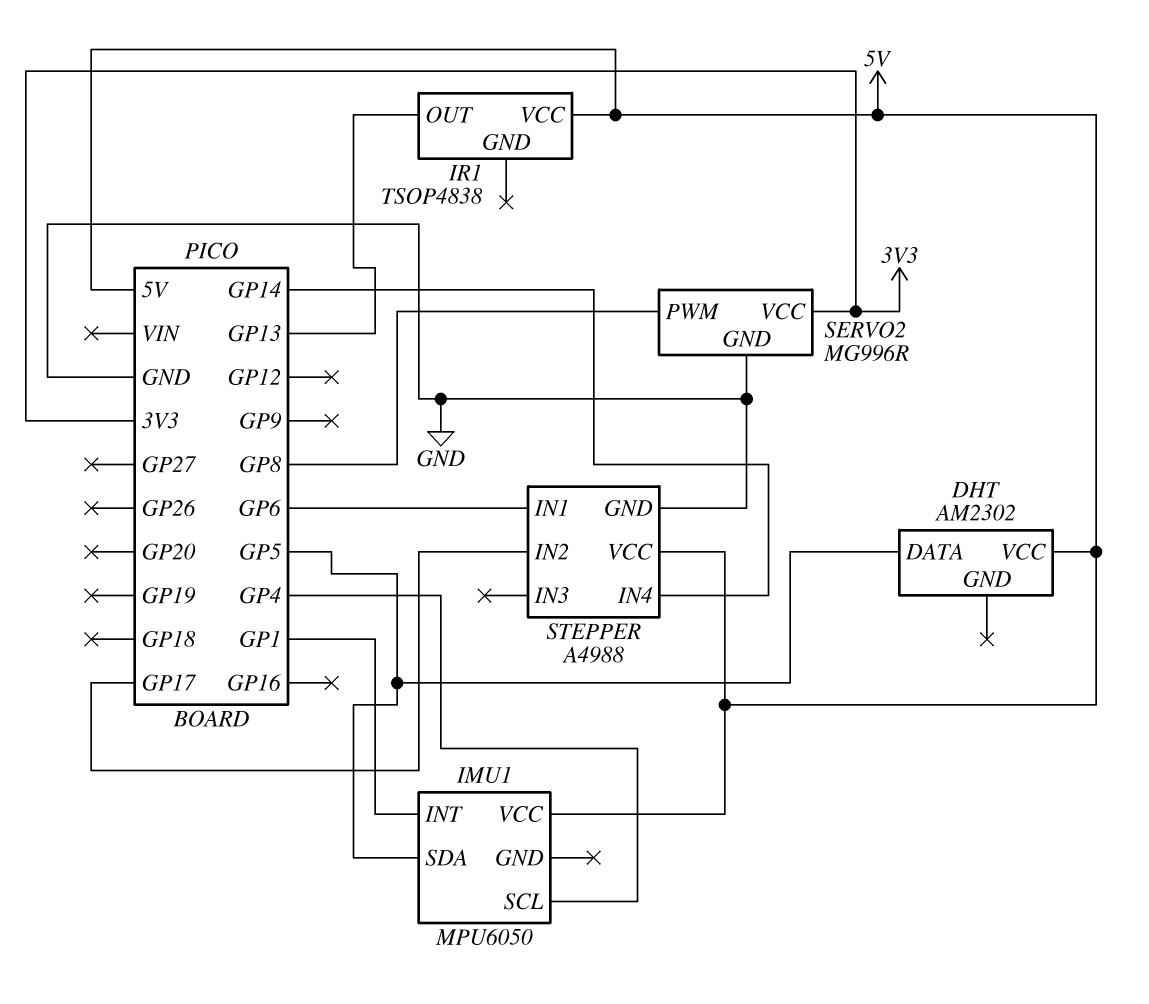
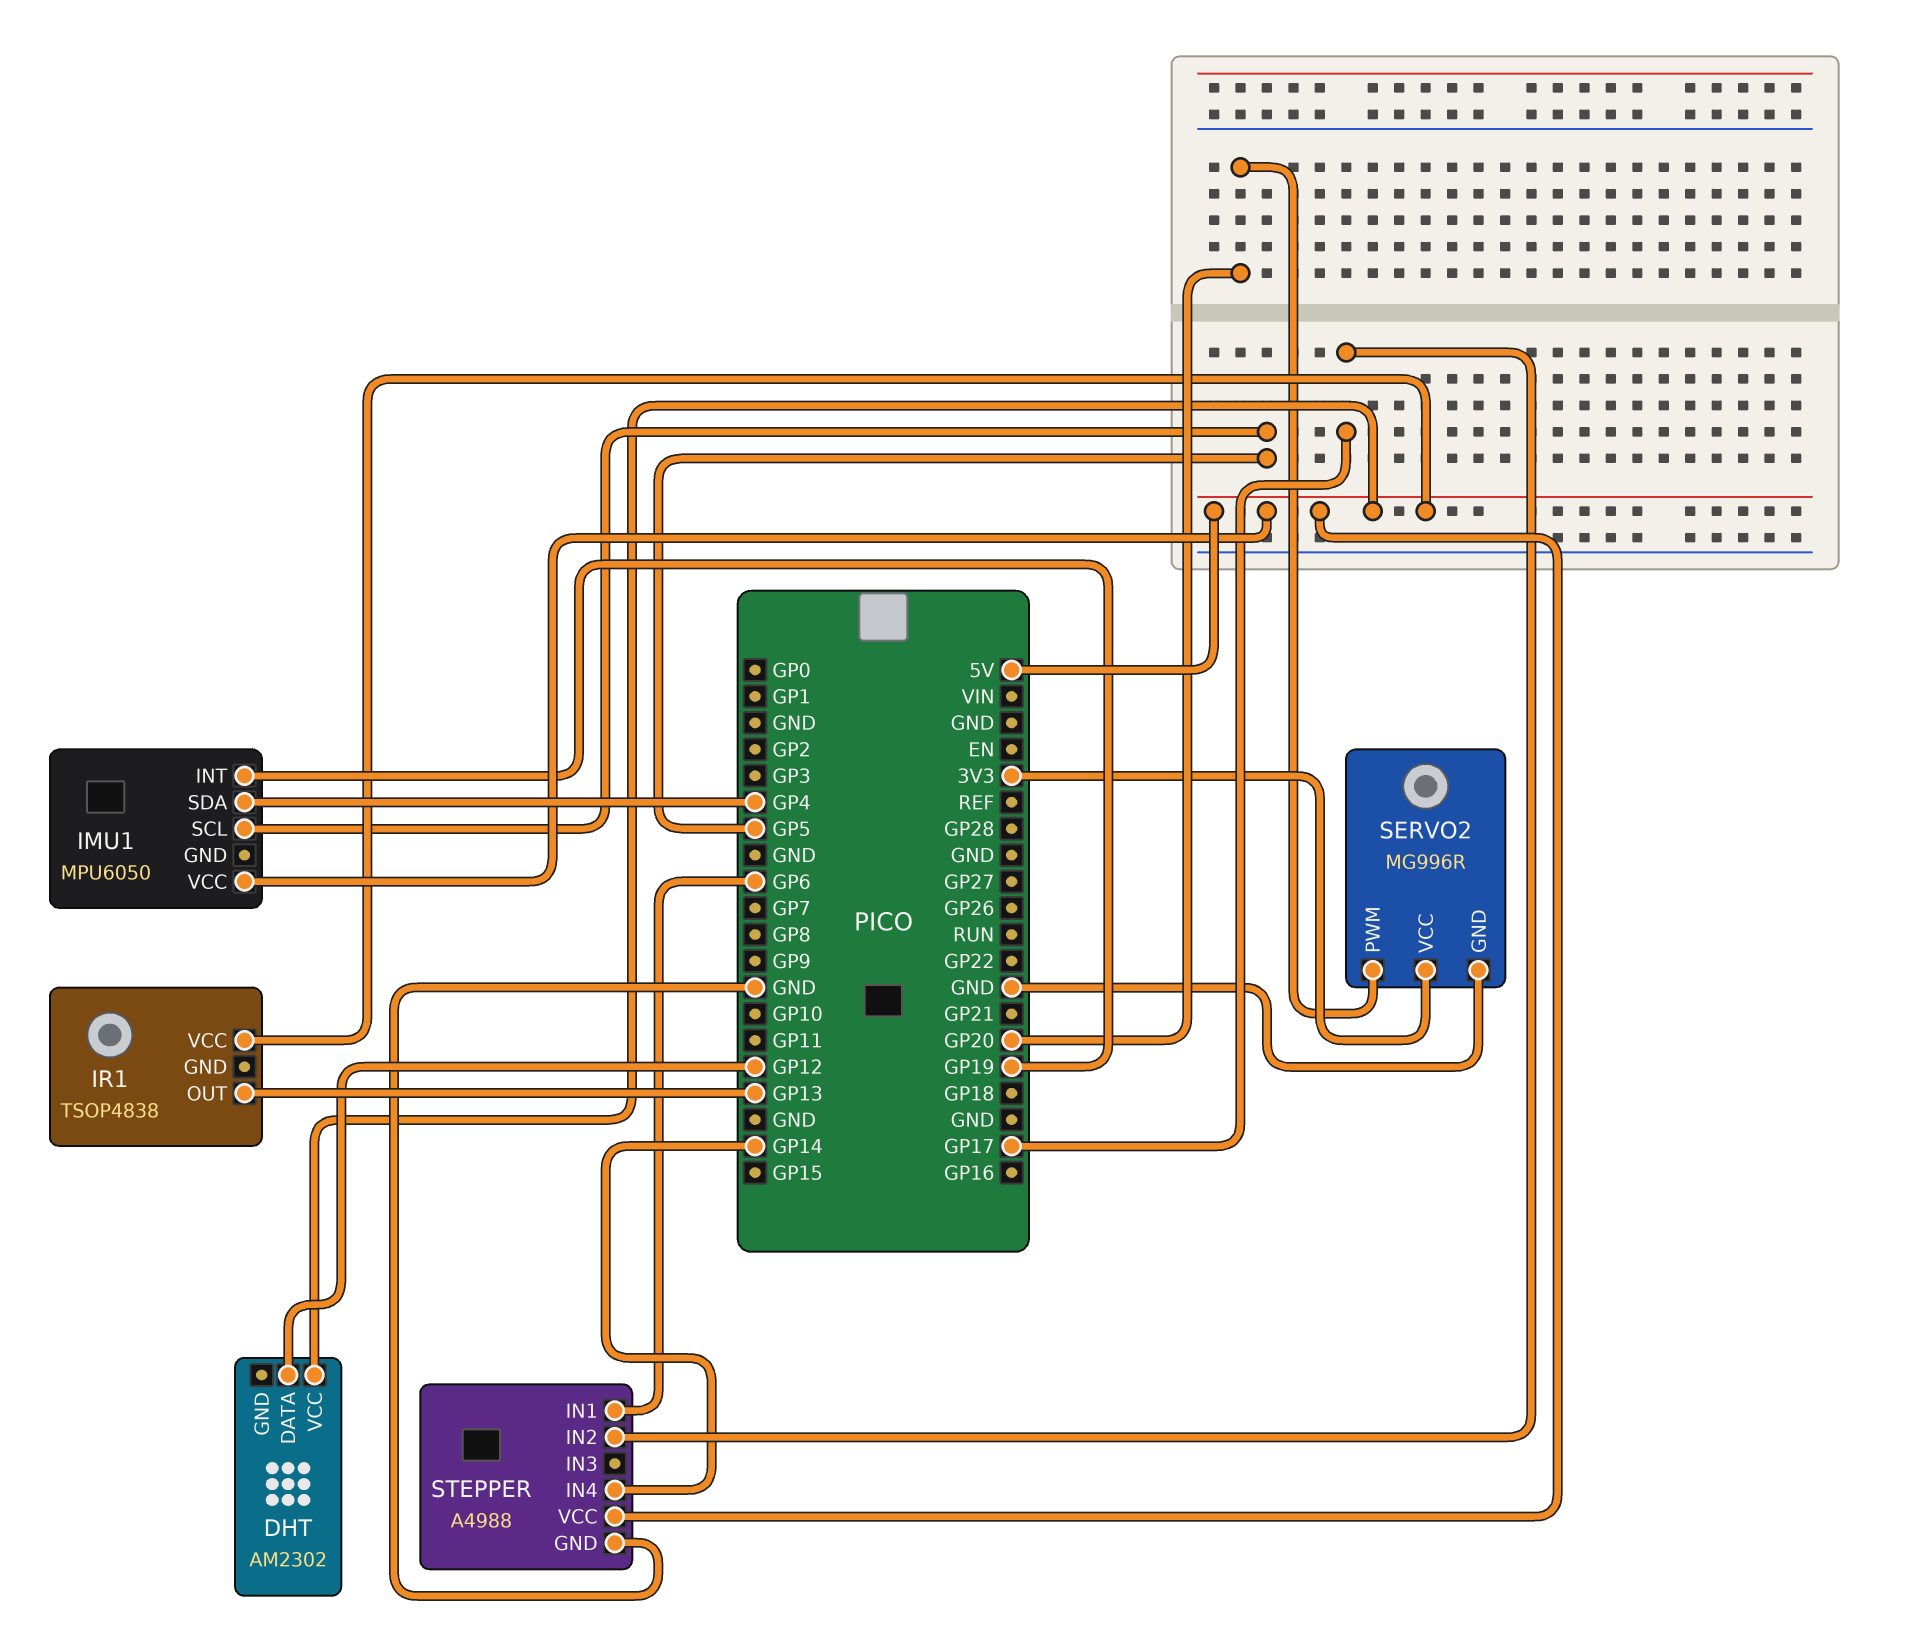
DHT pin DATA: GP5 -> GP12
IMU1 pin INT: GP1 -> GP19
IMU1 pin SCL: GP4 -> GP5
IMU1 pin SDA: GP5 -> GP4
SERVO2 pin PWM: GP8 -> GP20

